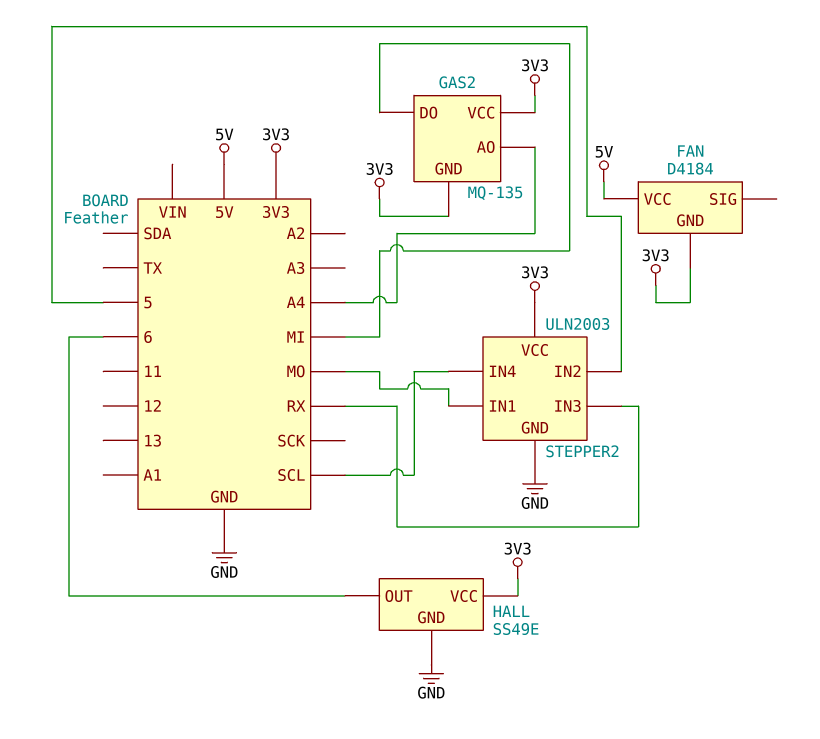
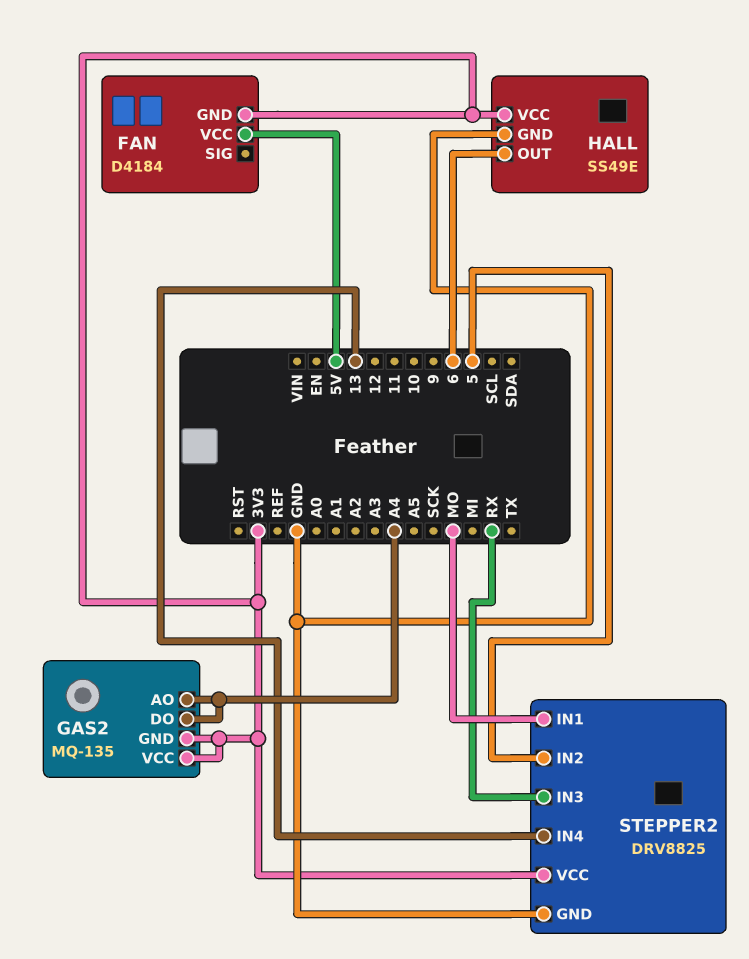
GAS2 pin DO: MI -> A4
STEPPER2: ULN2003 -> DRV8825
STEPPER2 pin IN4: SCL -> 13

